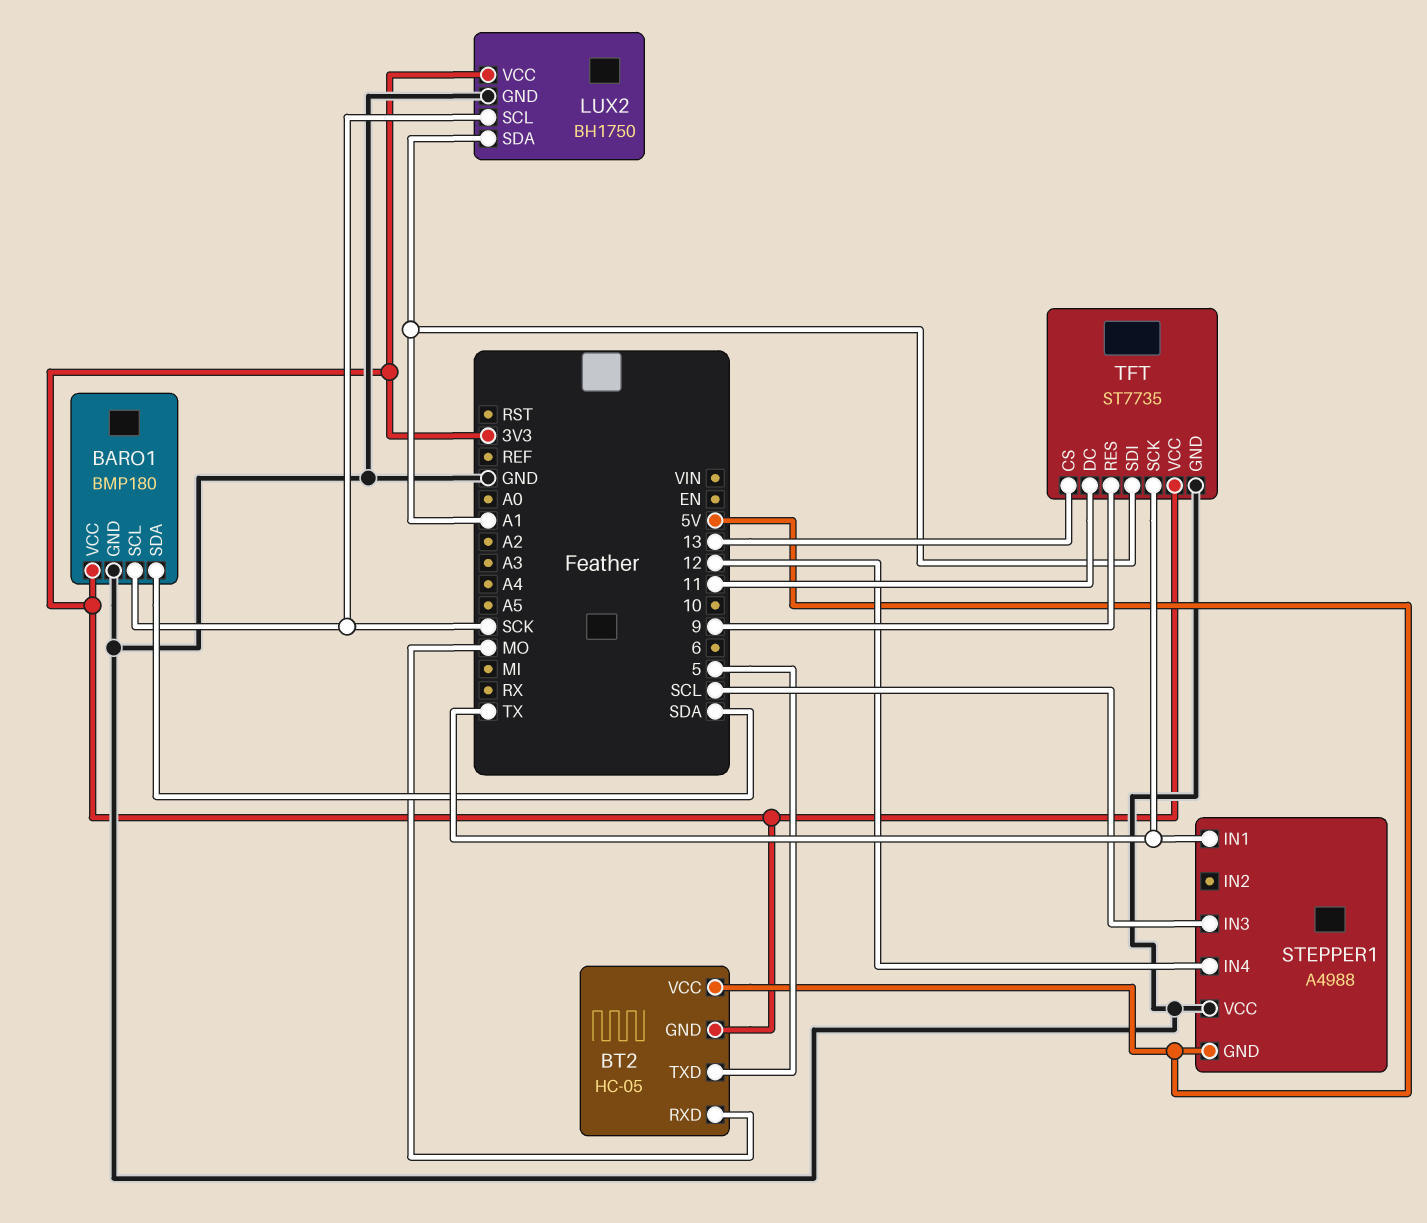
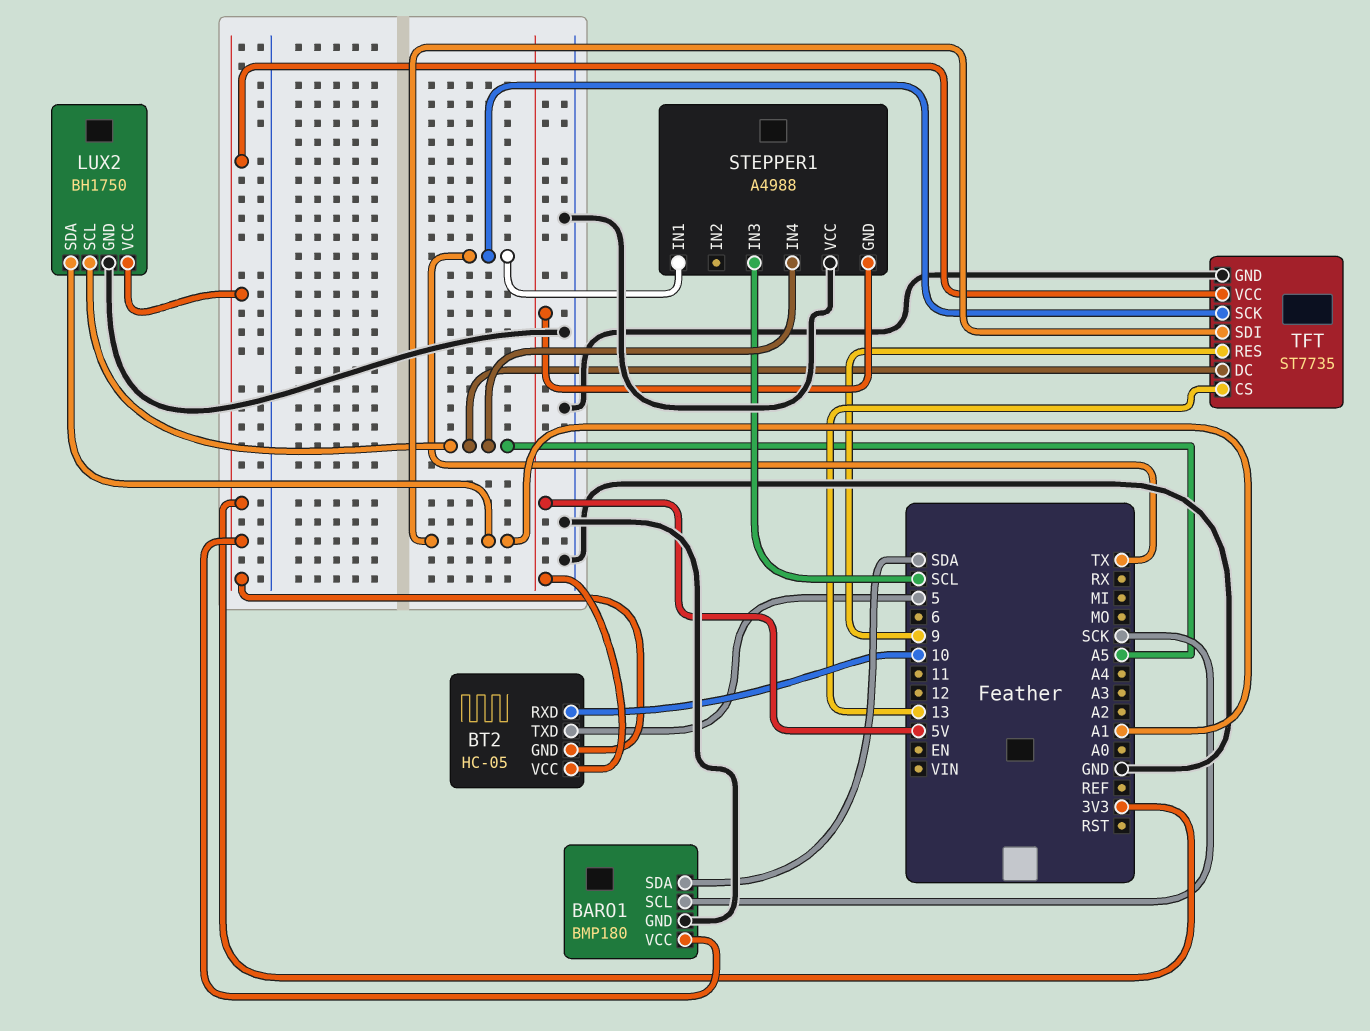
BT2 pin RXD: MO -> 10
LUX2 pin SCL: SCK -> A5
STEPPER1 pin IN4: 12 -> A5
TFT pin DC: 11 -> A5

